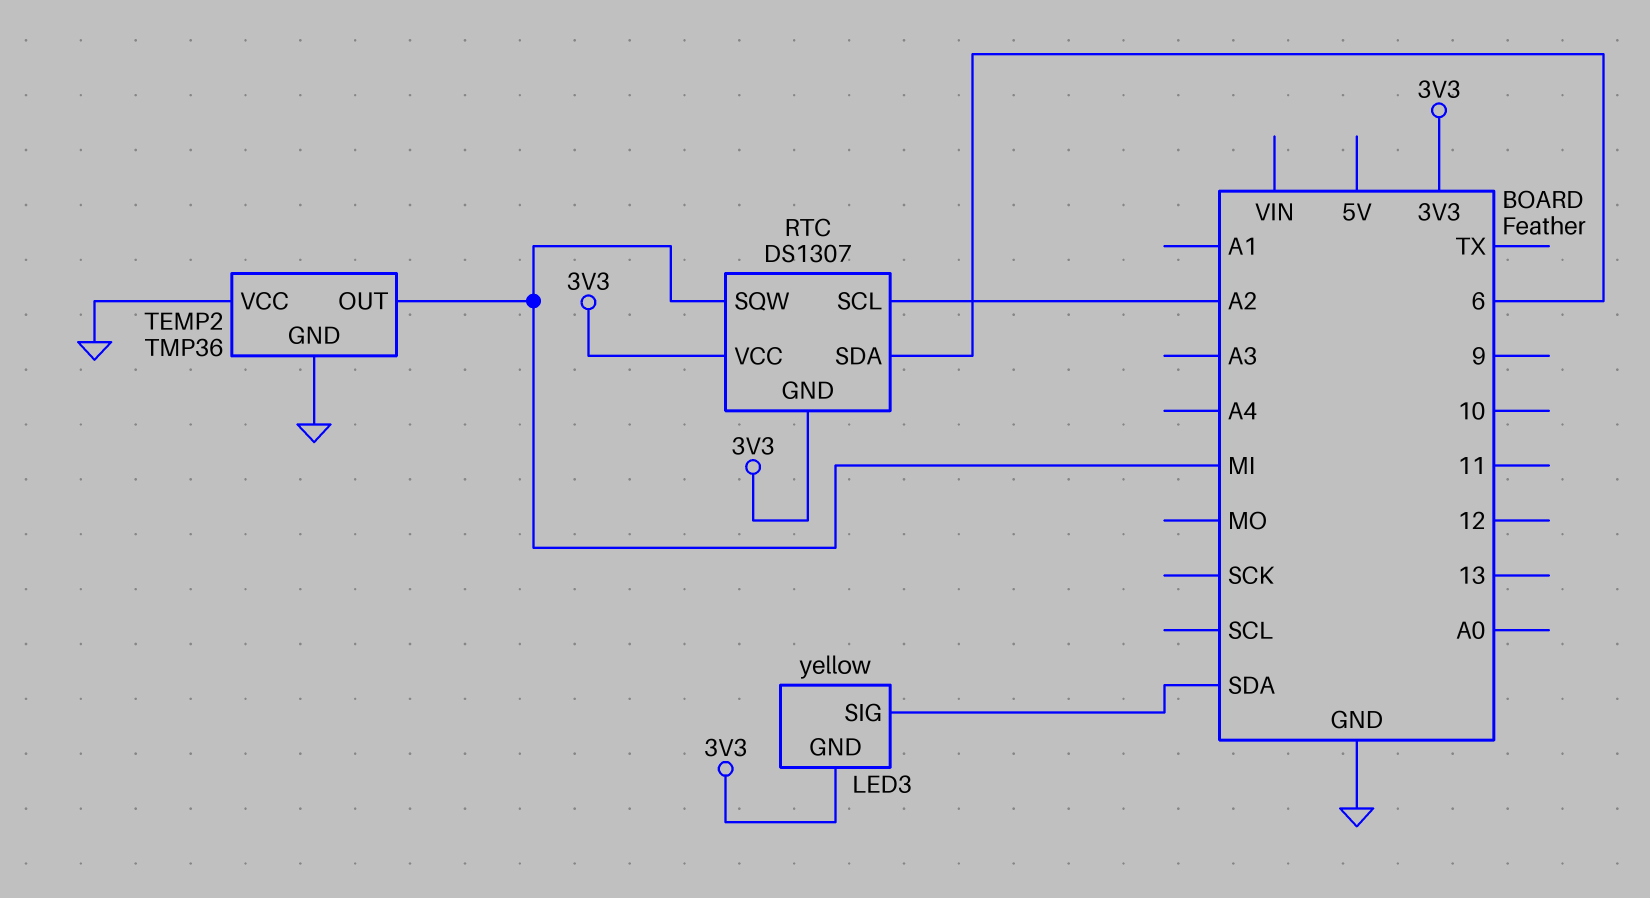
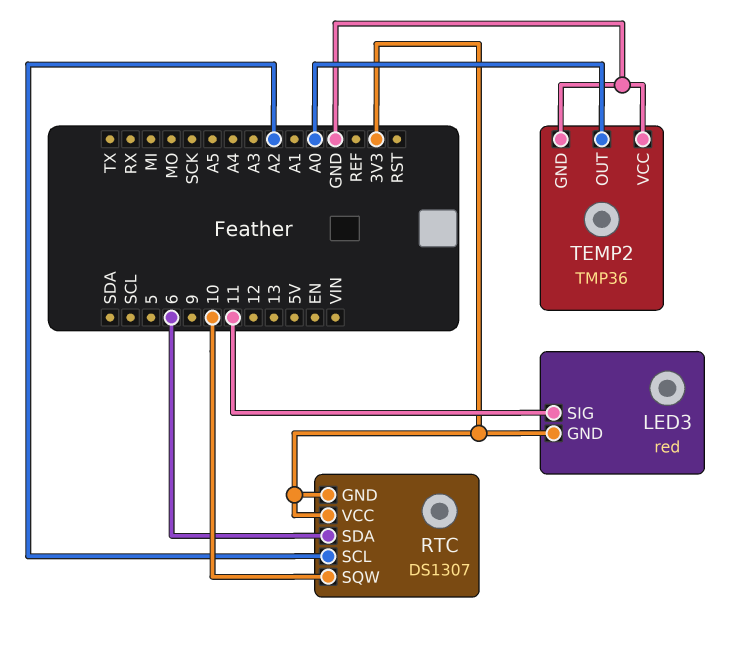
LED3: yellow -> red
LED3 pin SIG: SDA -> 11
RTC pin SQW: MI -> 10
TEMP2 pin OUT: MI -> A0

